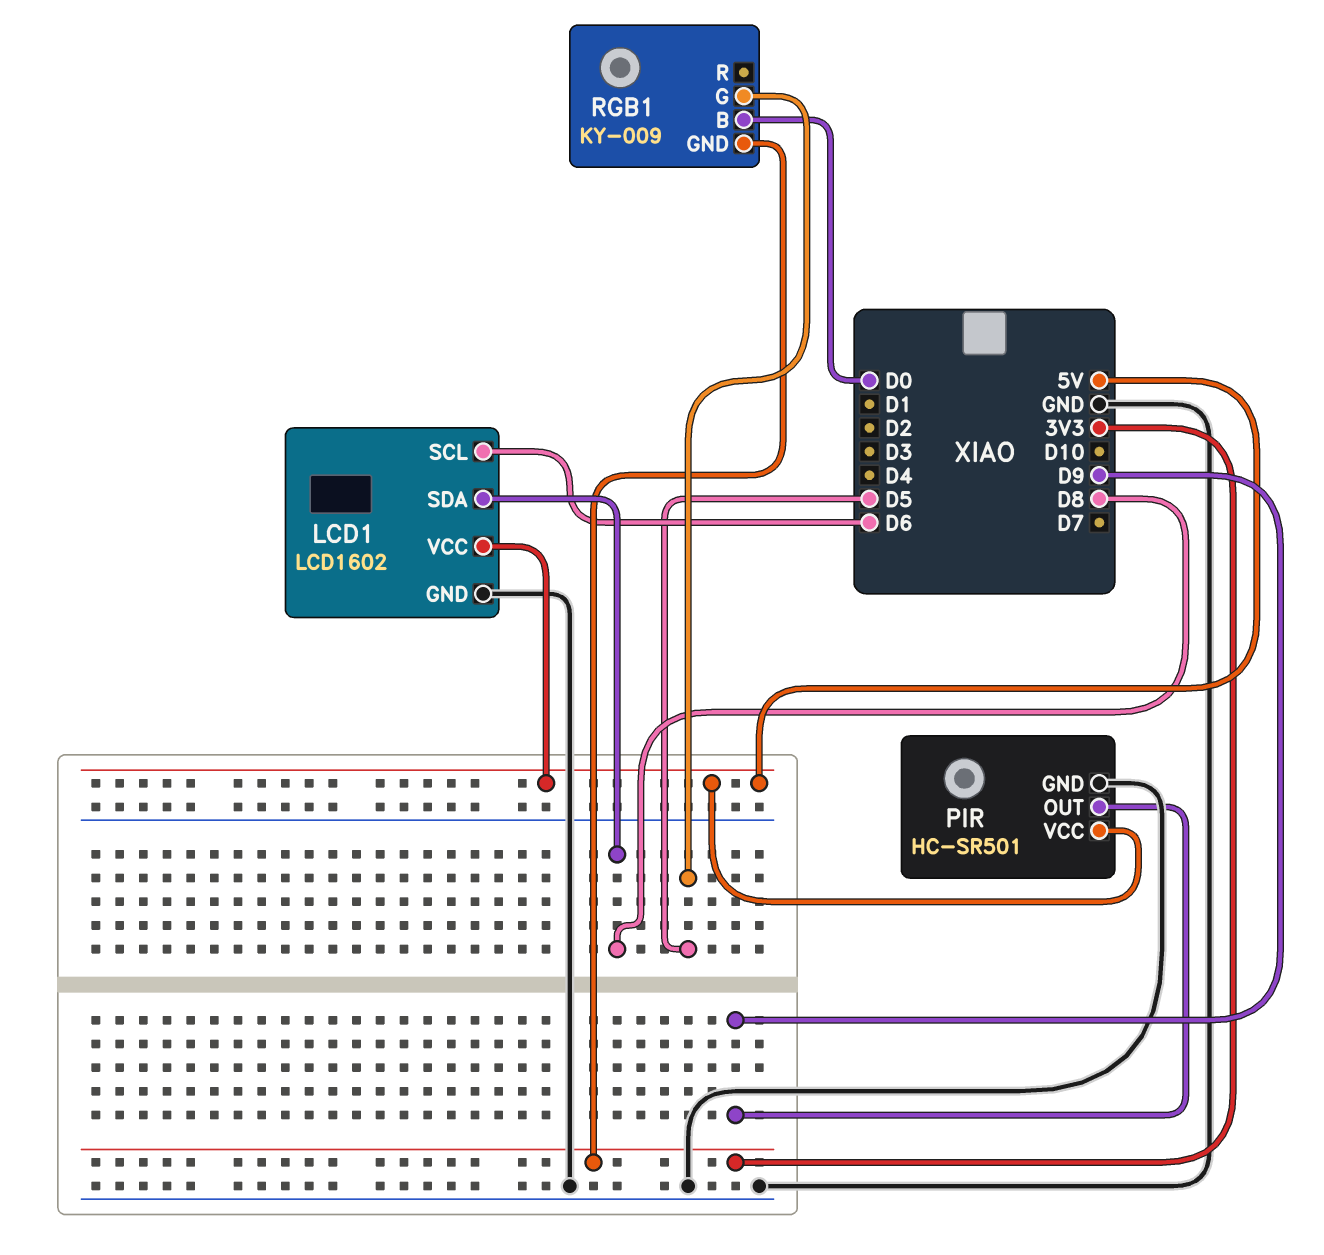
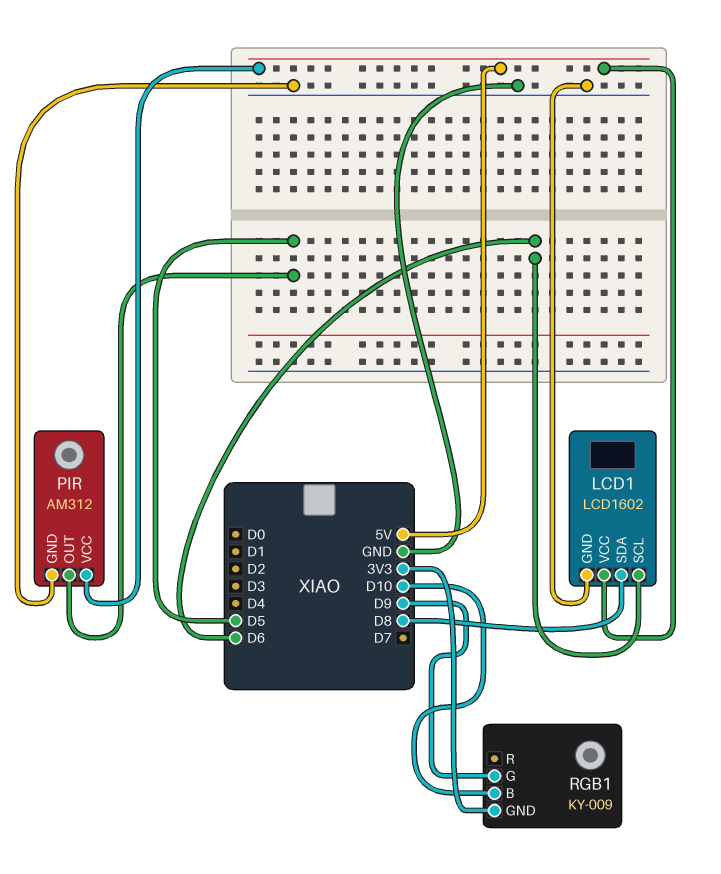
PIR: HC-SR501 -> AM312
PIR pin OUT: D9 -> D5
RGB1 pin B: D0 -> D10
RGB1 pin G: D5 -> D9

